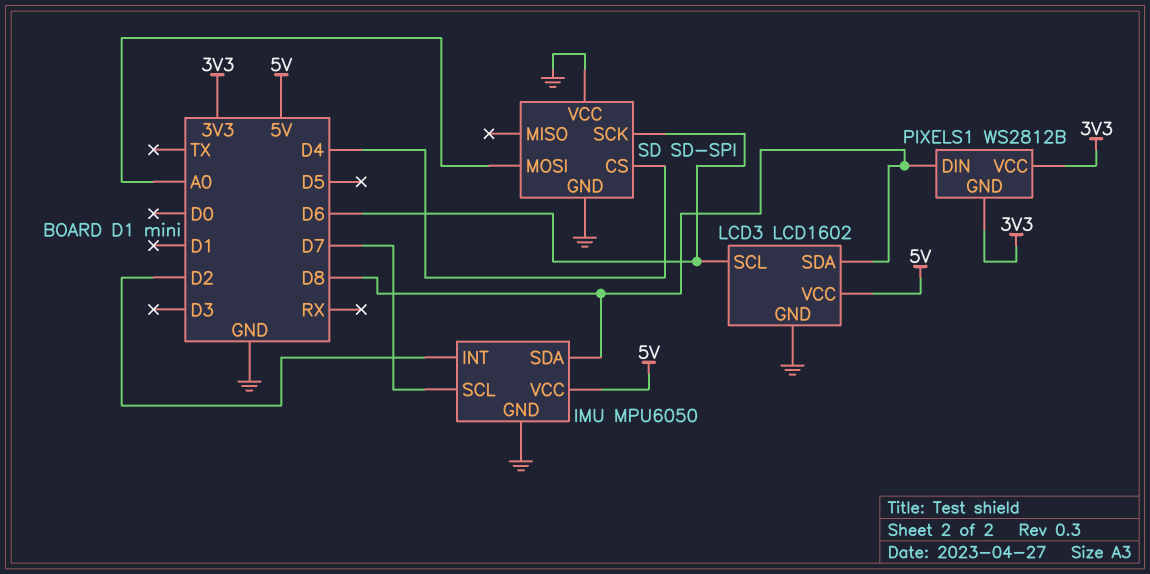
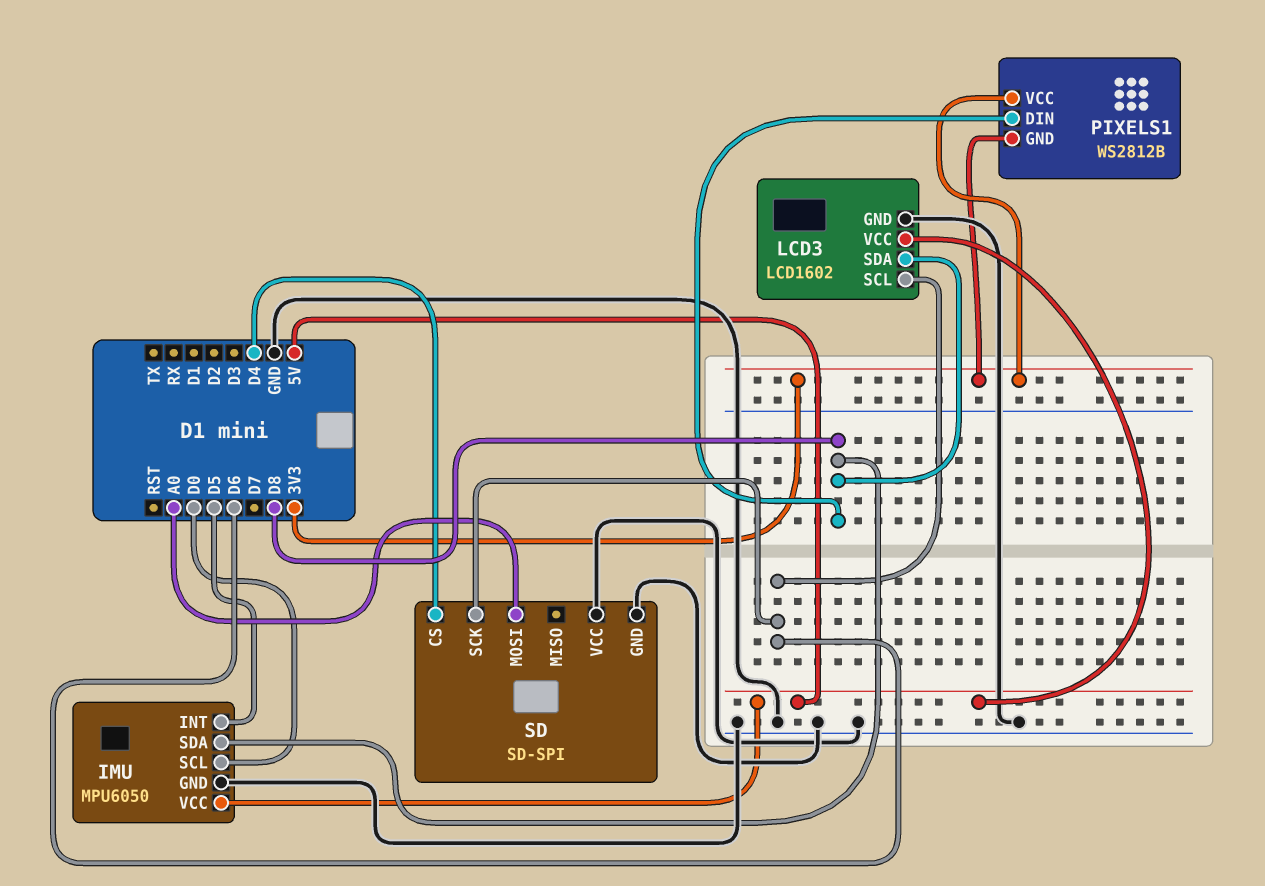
IMU pin INT: D2 -> D5
IMU pin SCL: D7 -> D0

